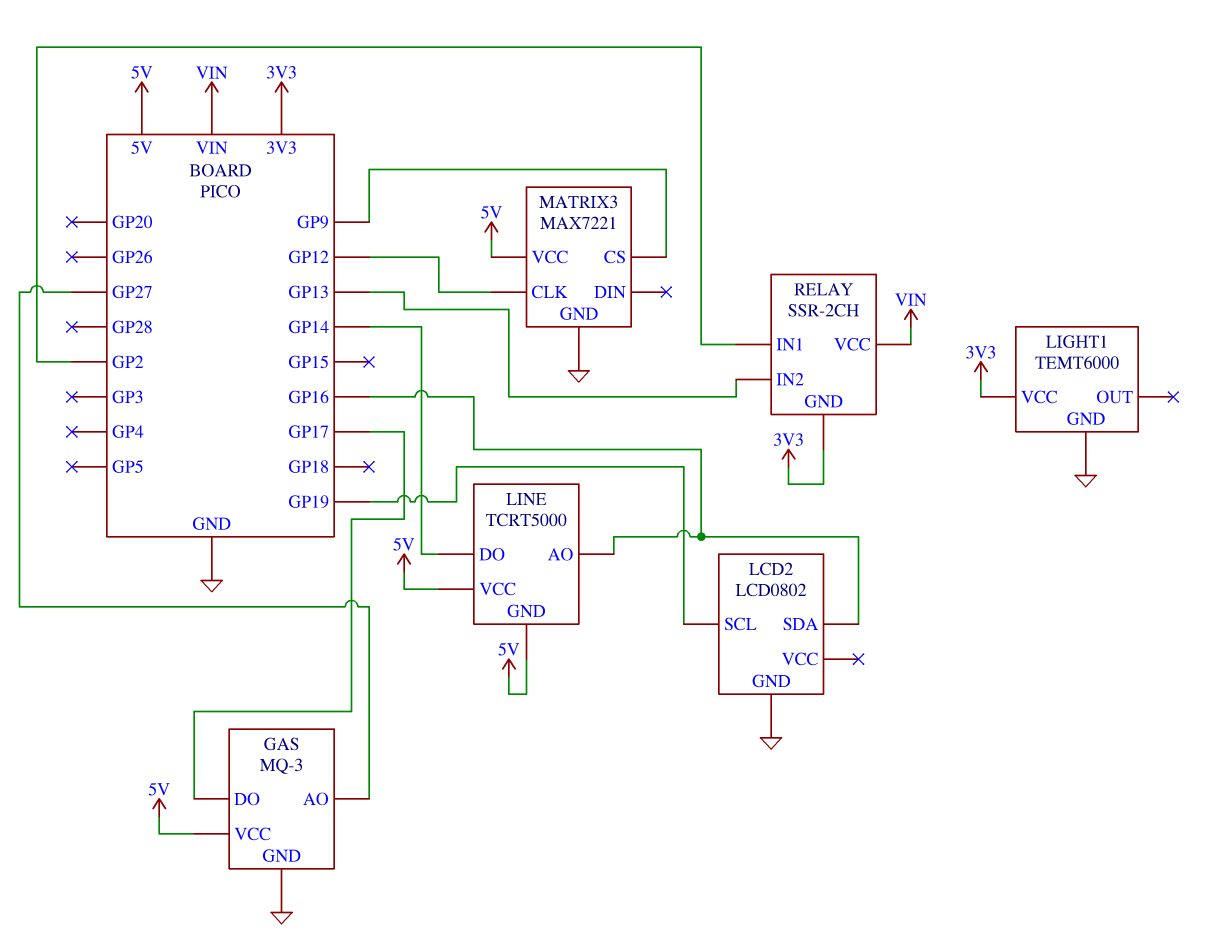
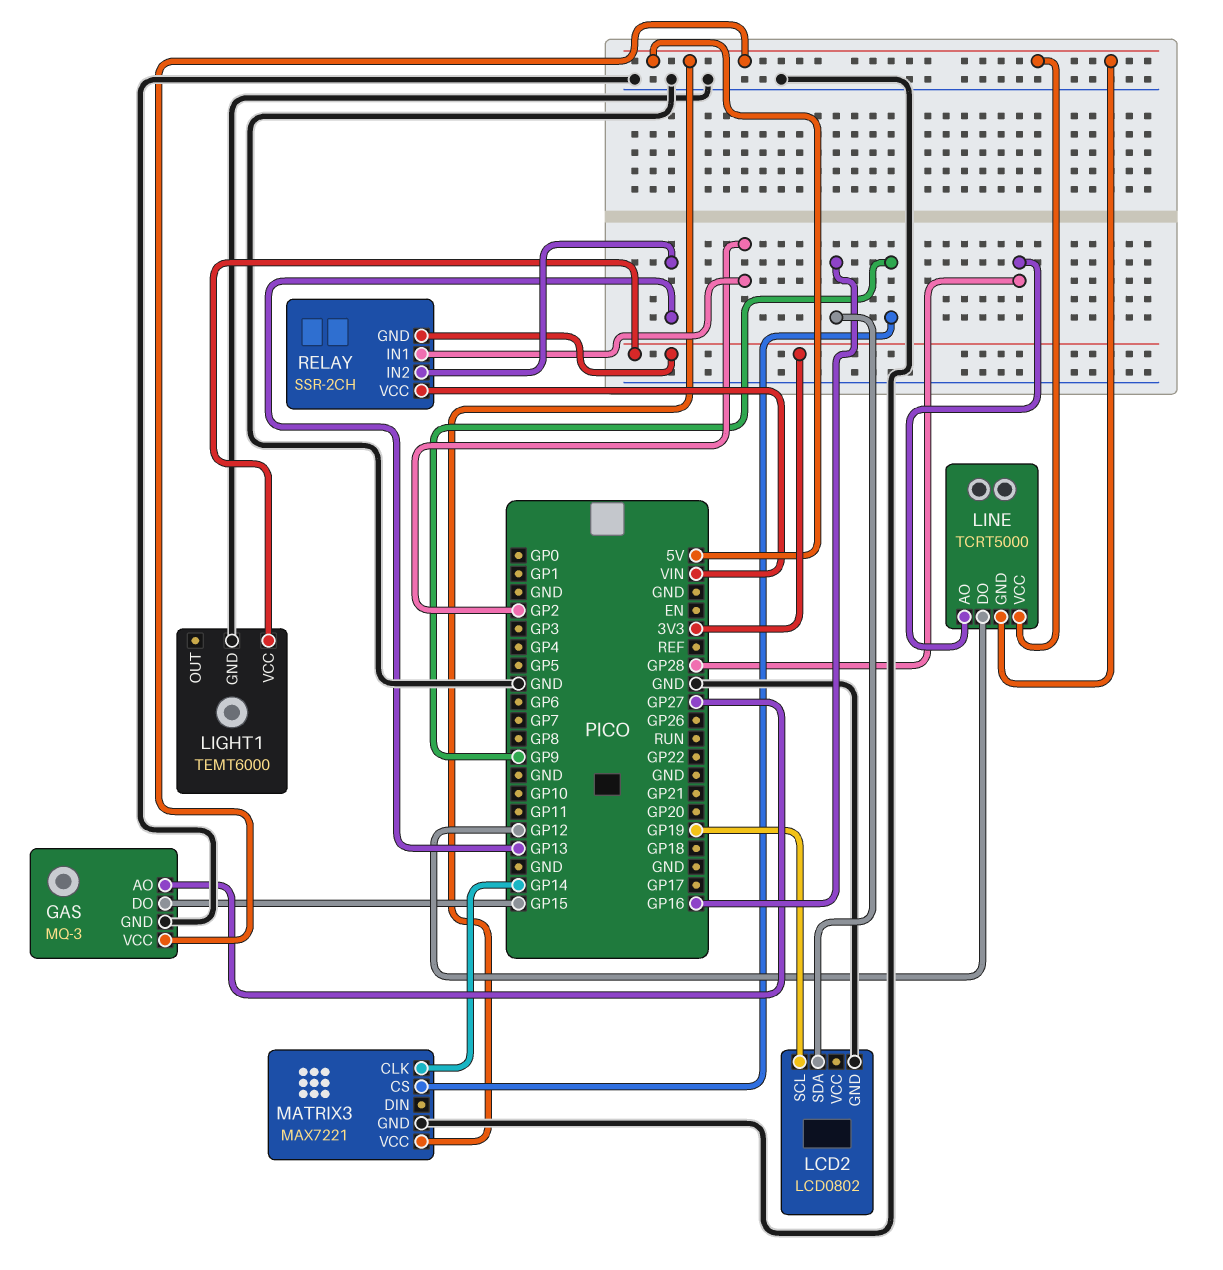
GAS pin DO: GP17 -> GP15
LINE pin AO: GP16 -> GP28
LINE pin DO: GP14 -> GP12
MATRIX3 pin CLK: GP12 -> GP14

